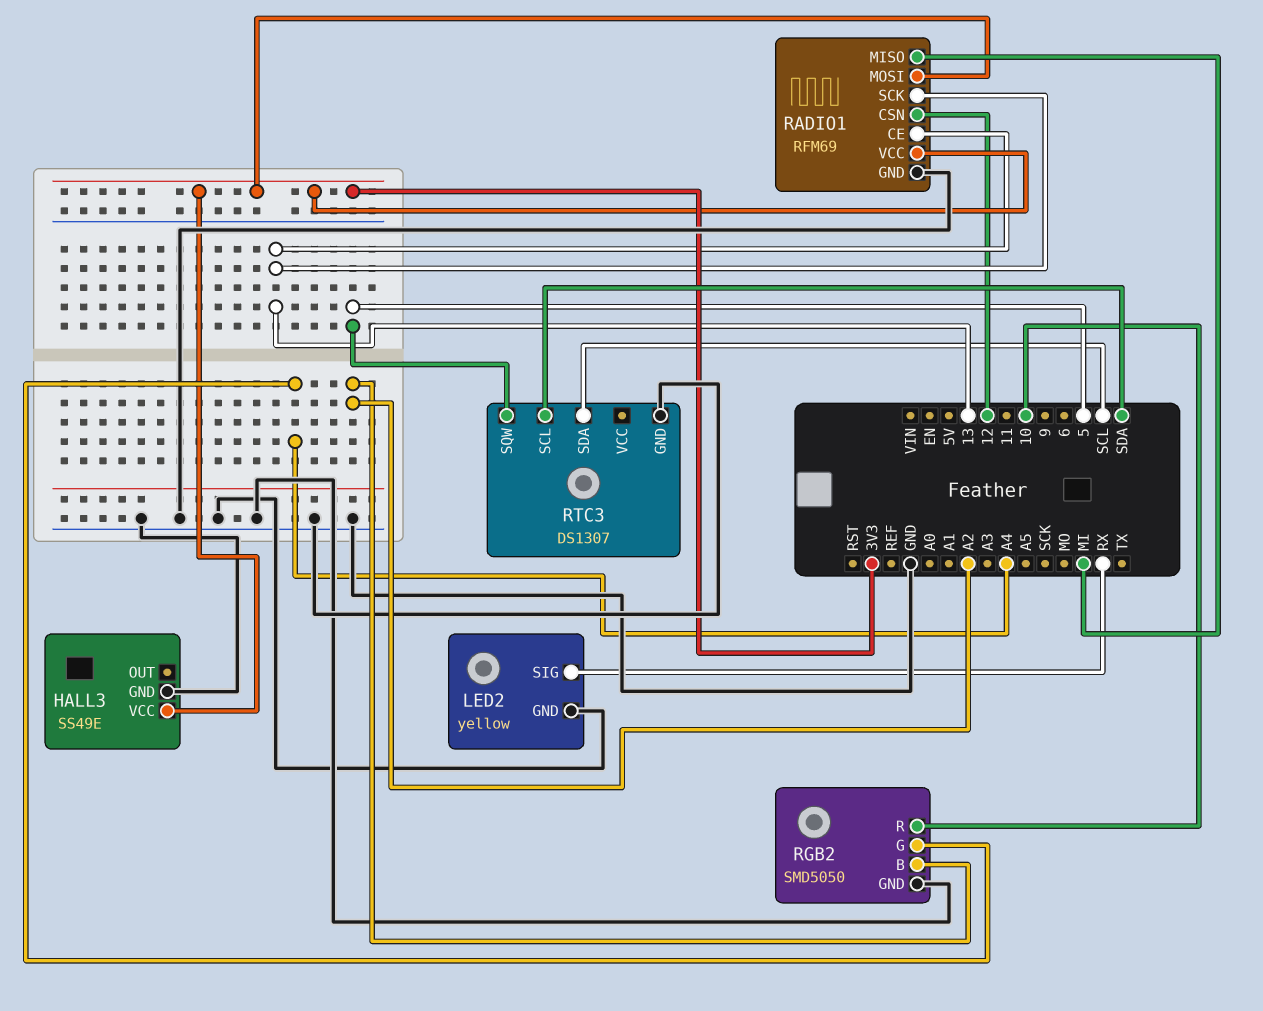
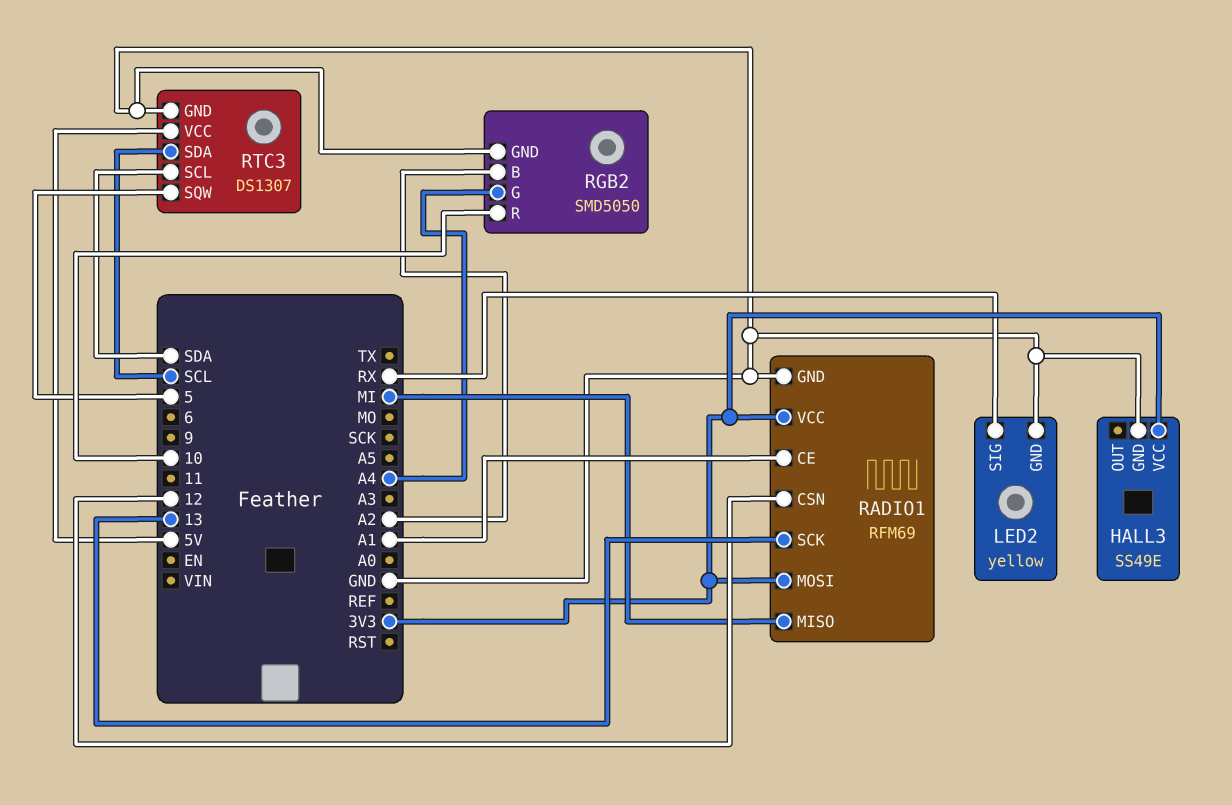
RADIO1 pin CE: 13 -> A1
RTC3 pin VCC: none -> 5V

